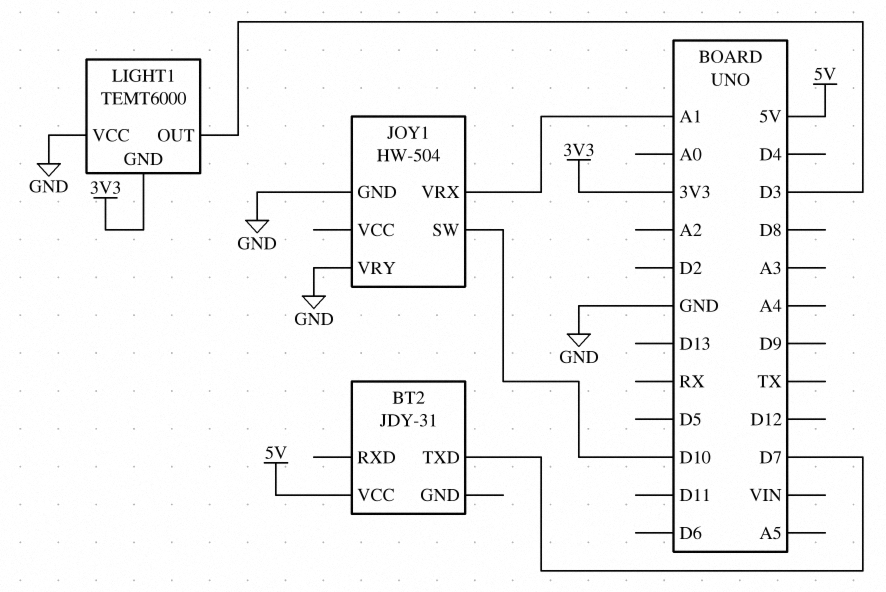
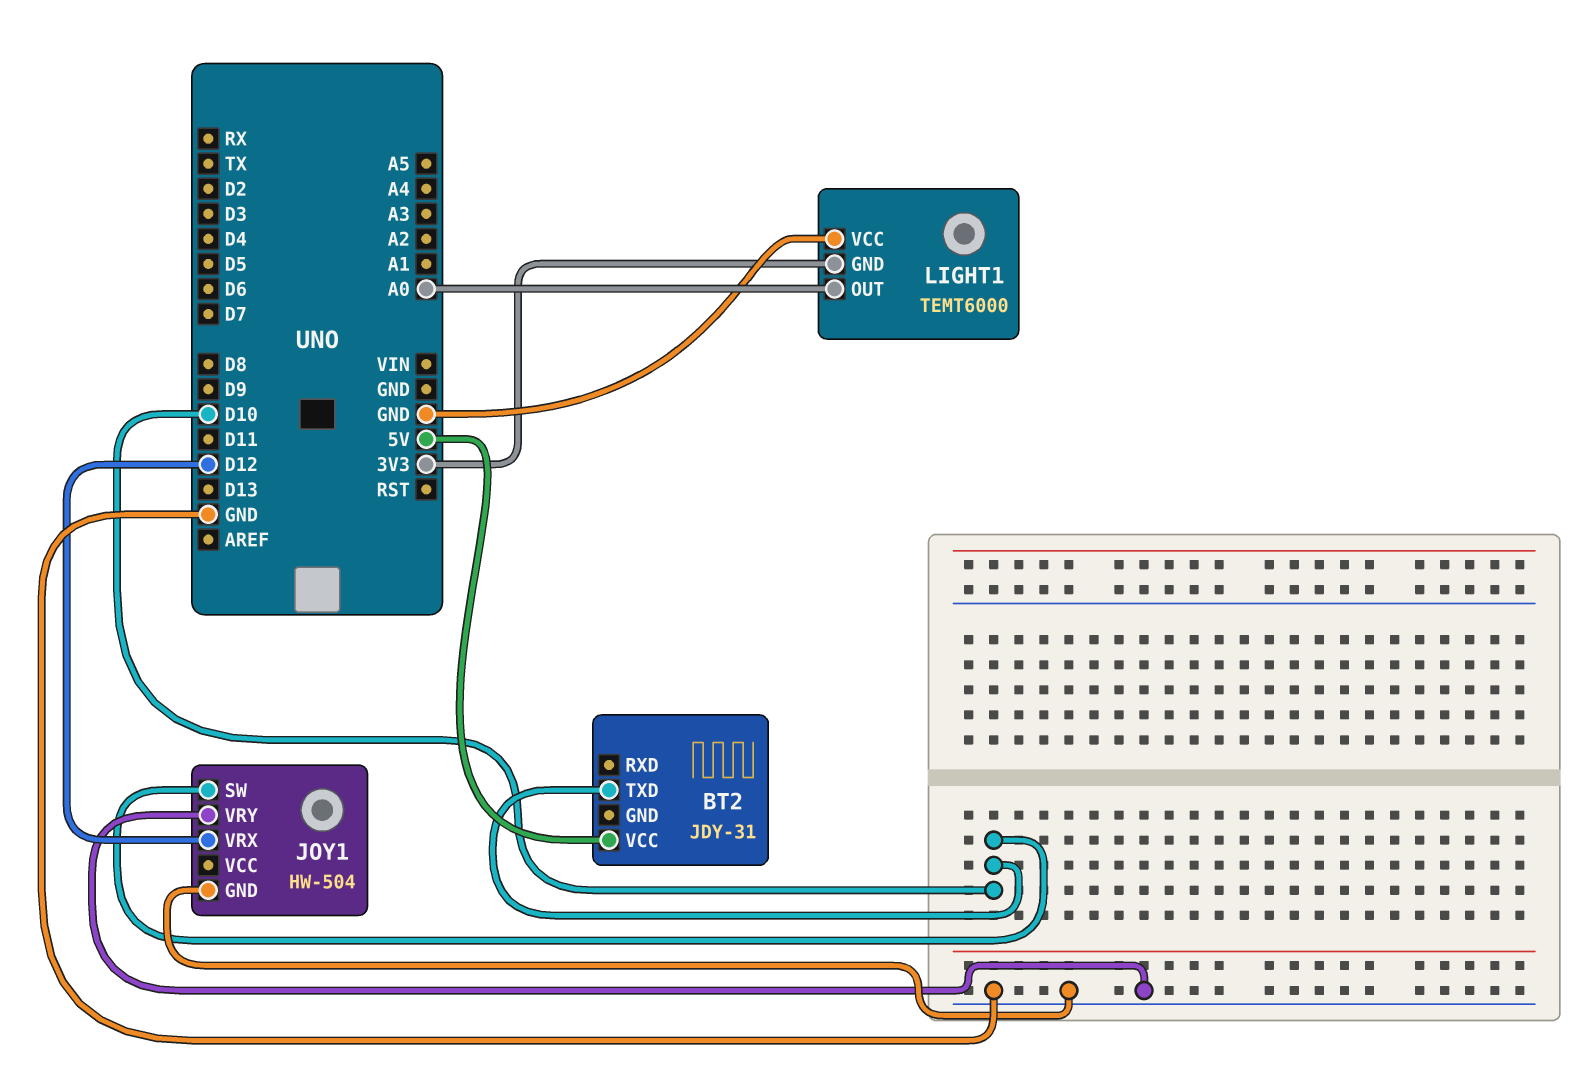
BT2 pin TXD: D7 -> D10
JOY1 pin VRX: A1 -> D12
LIGHT1 pin OUT: D3 -> A0

